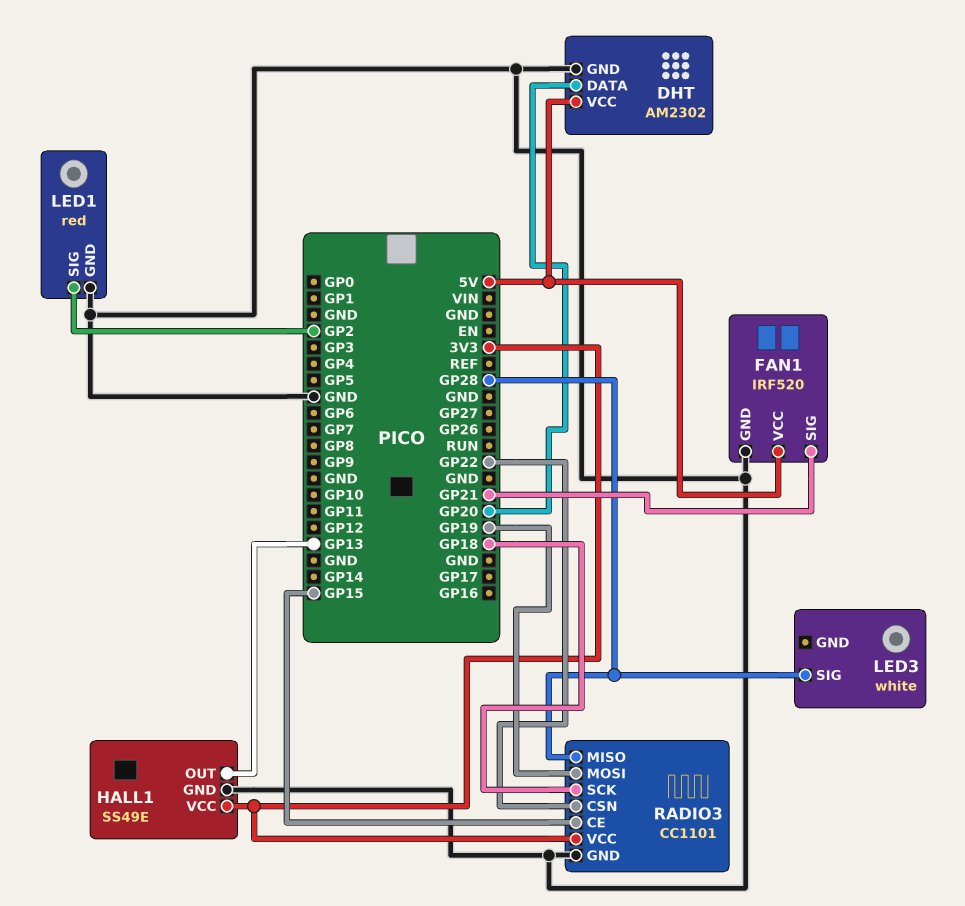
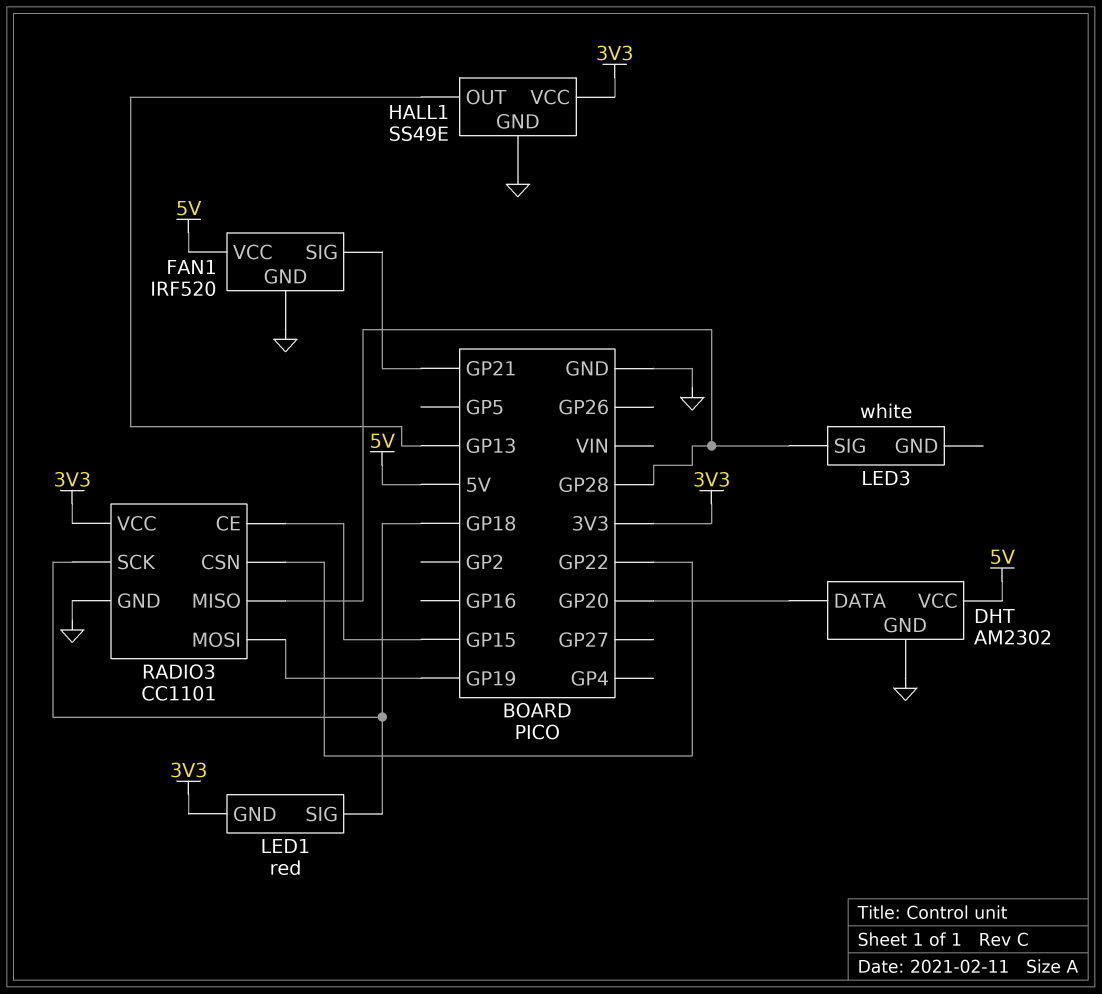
LED1 pin GND: GND -> 3V3
LED1 pin SIG: GP2 -> GP18

